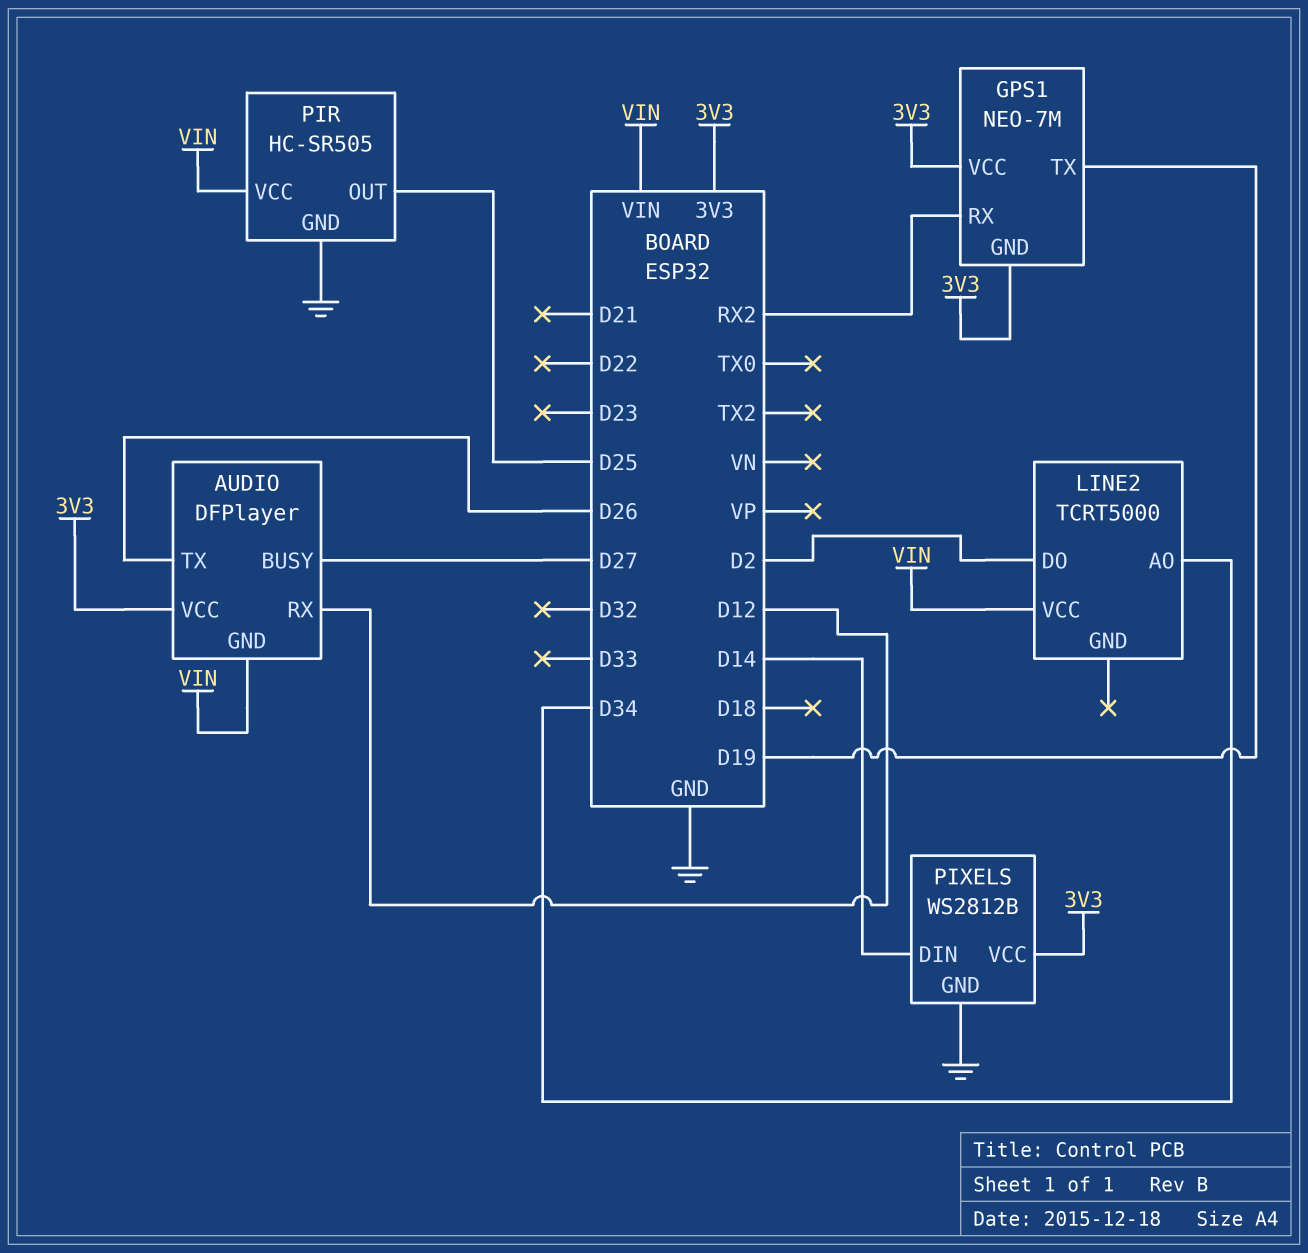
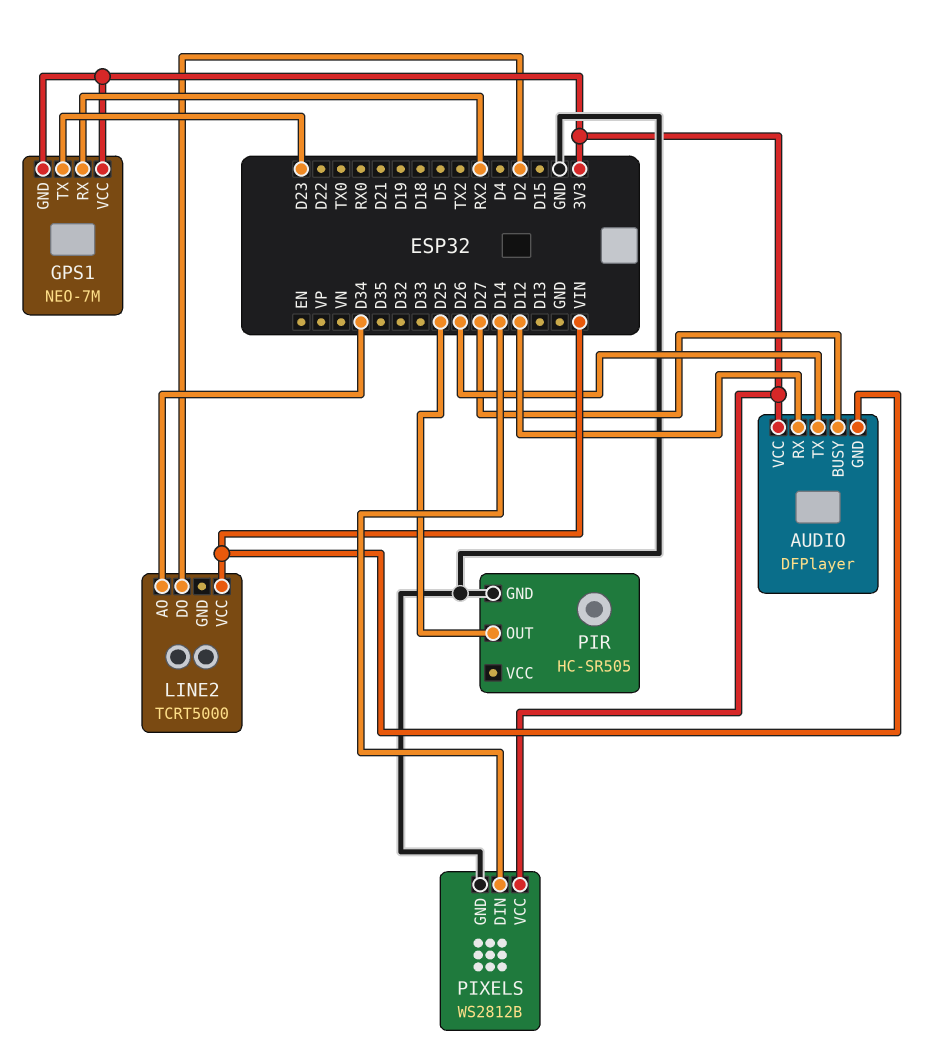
GPS1 pin TX: D19 -> D23
PIR pin VCC: VIN -> none

